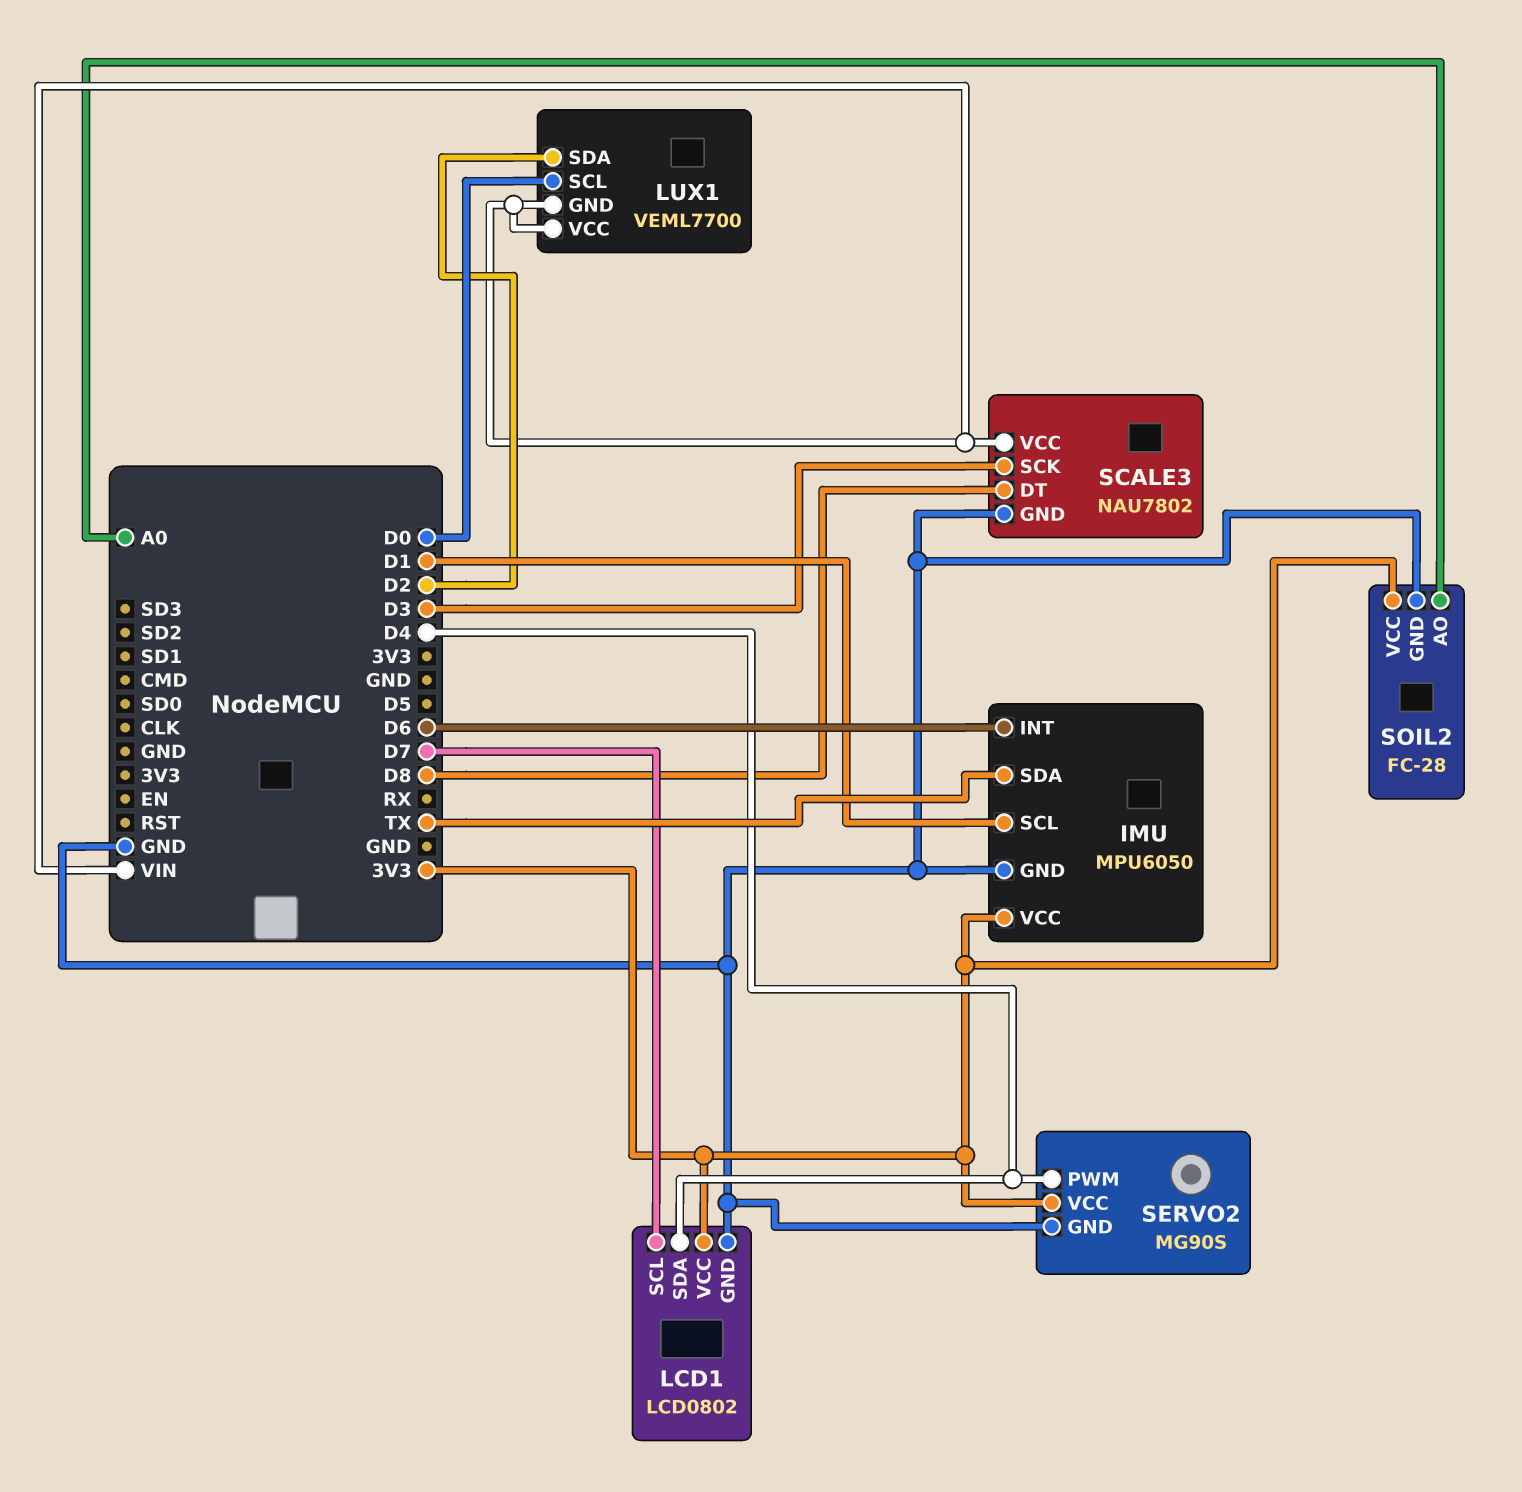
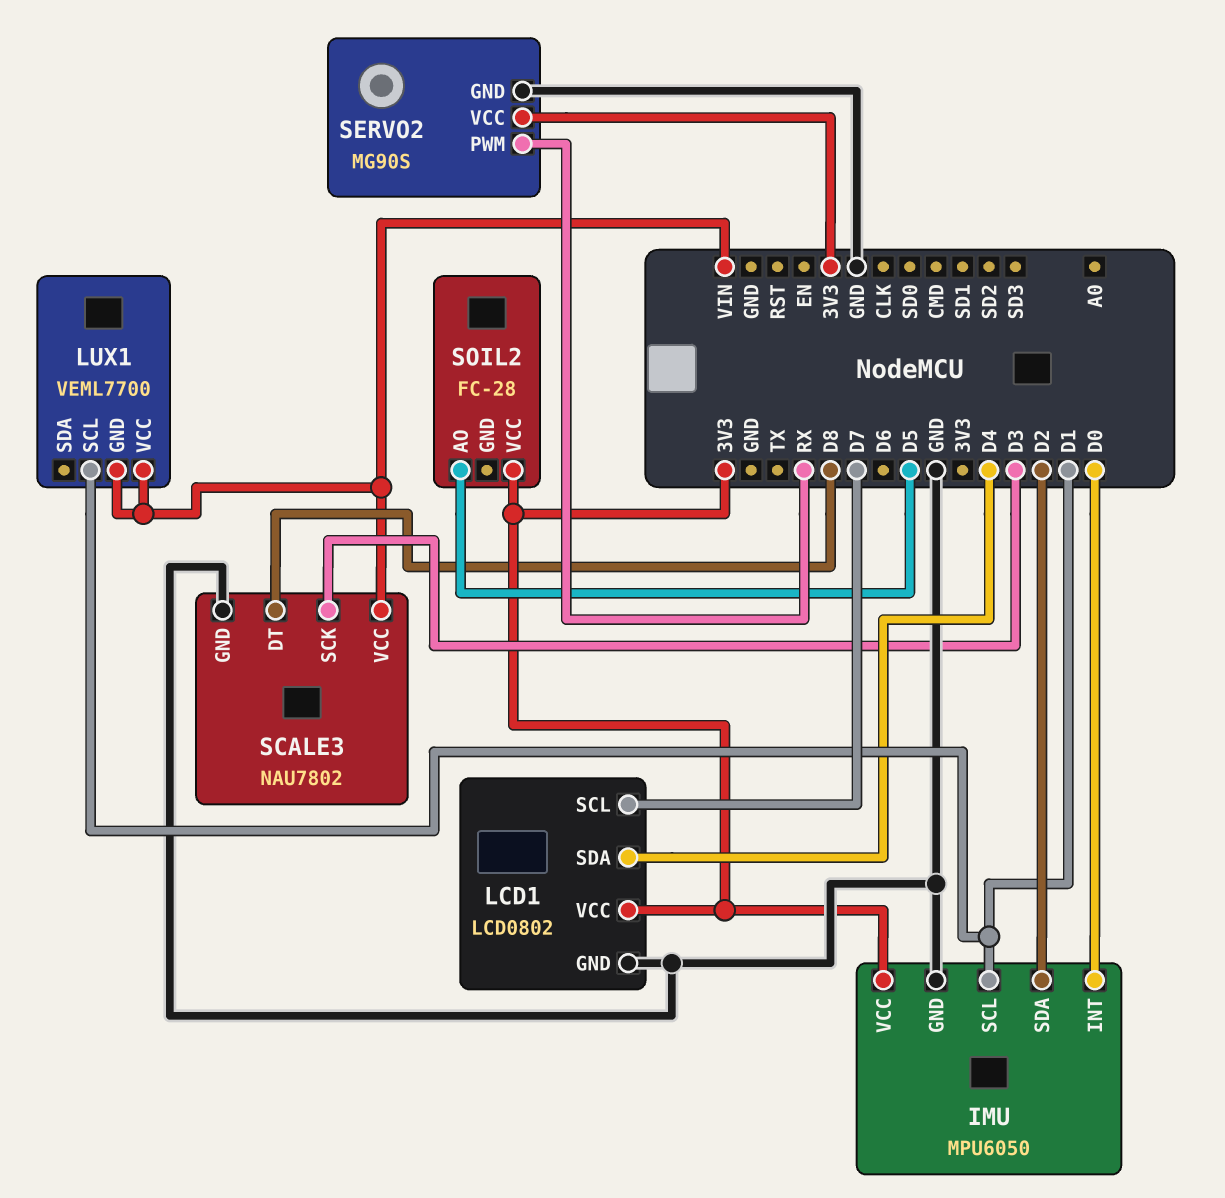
IMU pin INT: D6 -> D0
IMU pin SDA: TX -> D2
LUX1 pin SCL: D0 -> D1
LUX1 pin SDA: D2 -> none
SERVO2 pin PWM: D4 -> RX
SOIL2 pin AO: A0 -> D5
SOIL2 pin GND: GND -> none

